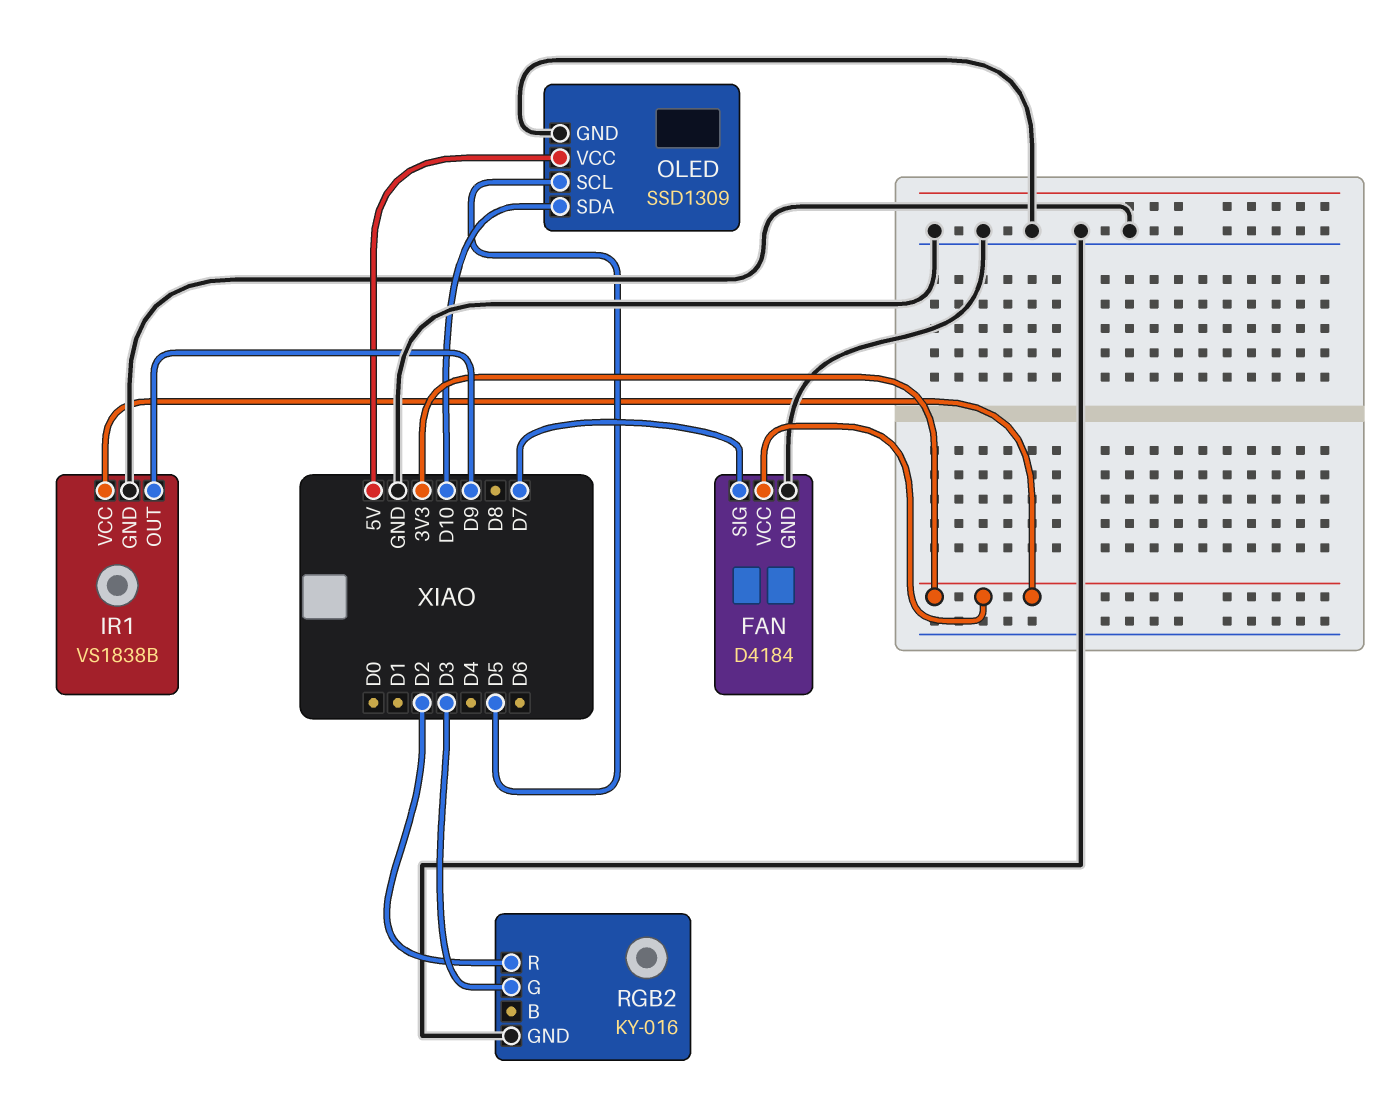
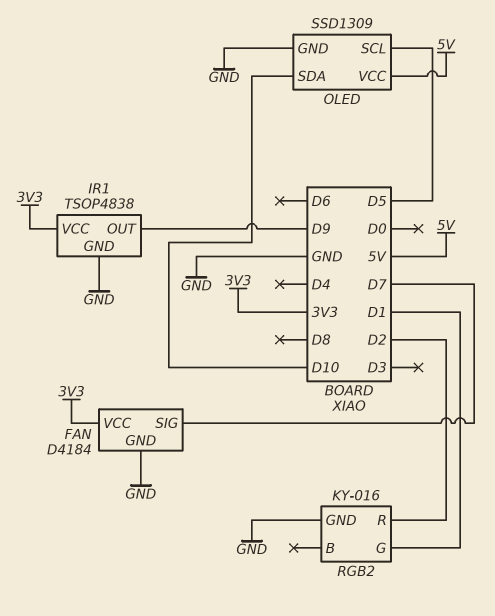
IR1: VS1838B -> TSOP4838
RGB2 pin G: D3 -> D1

